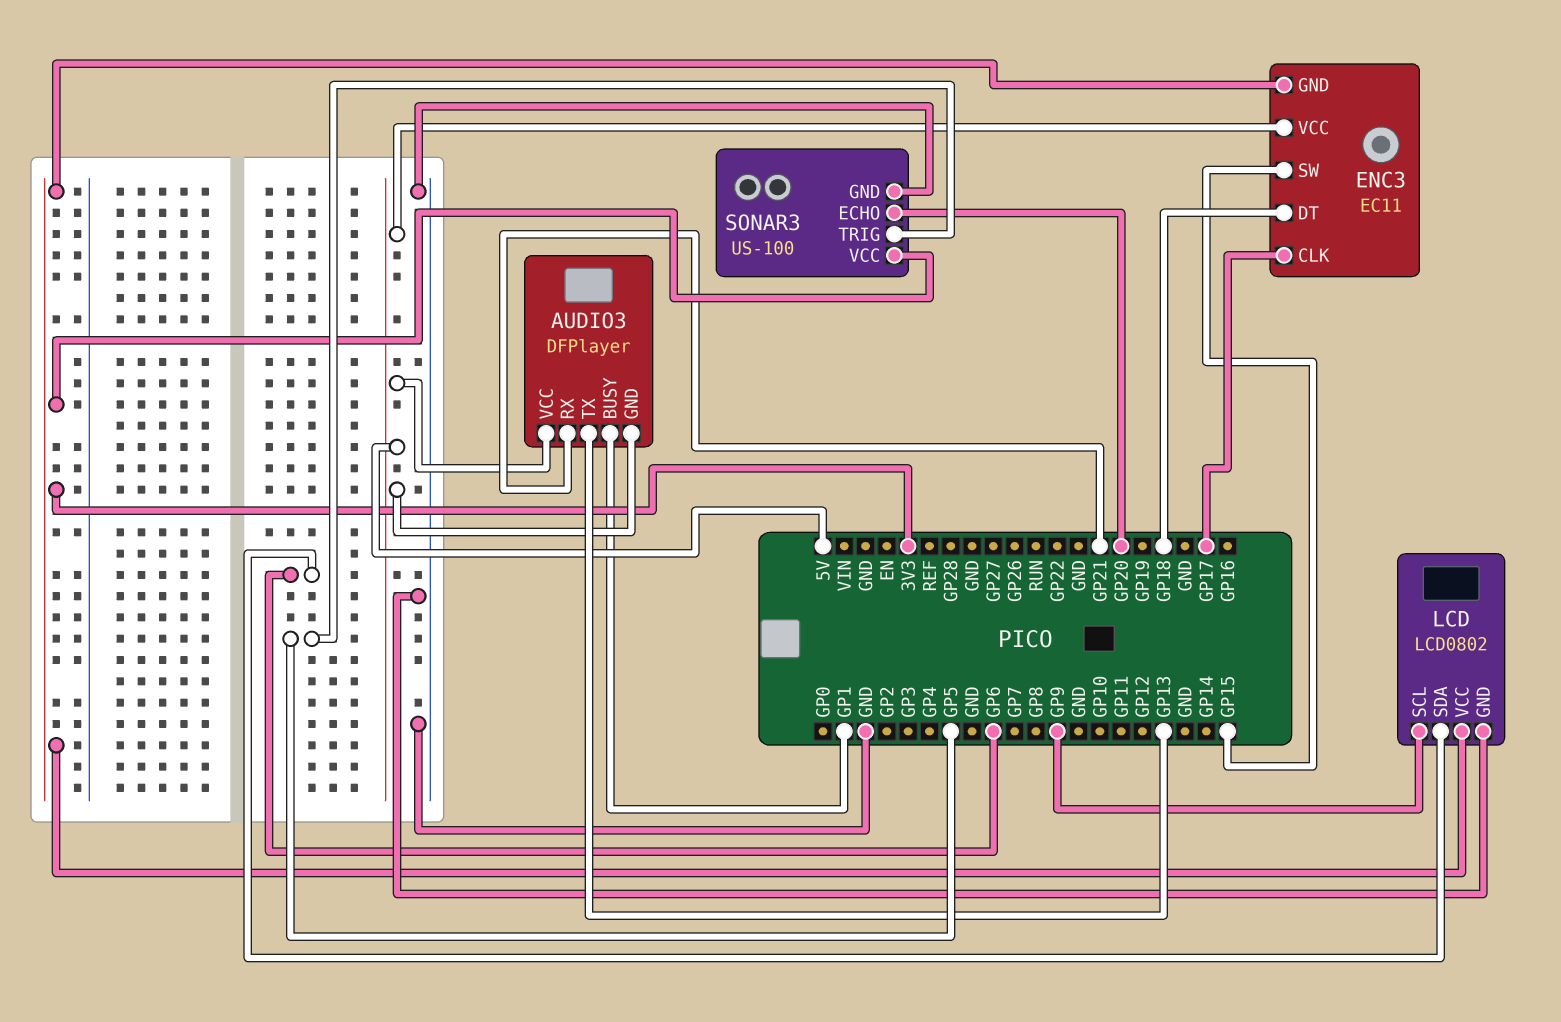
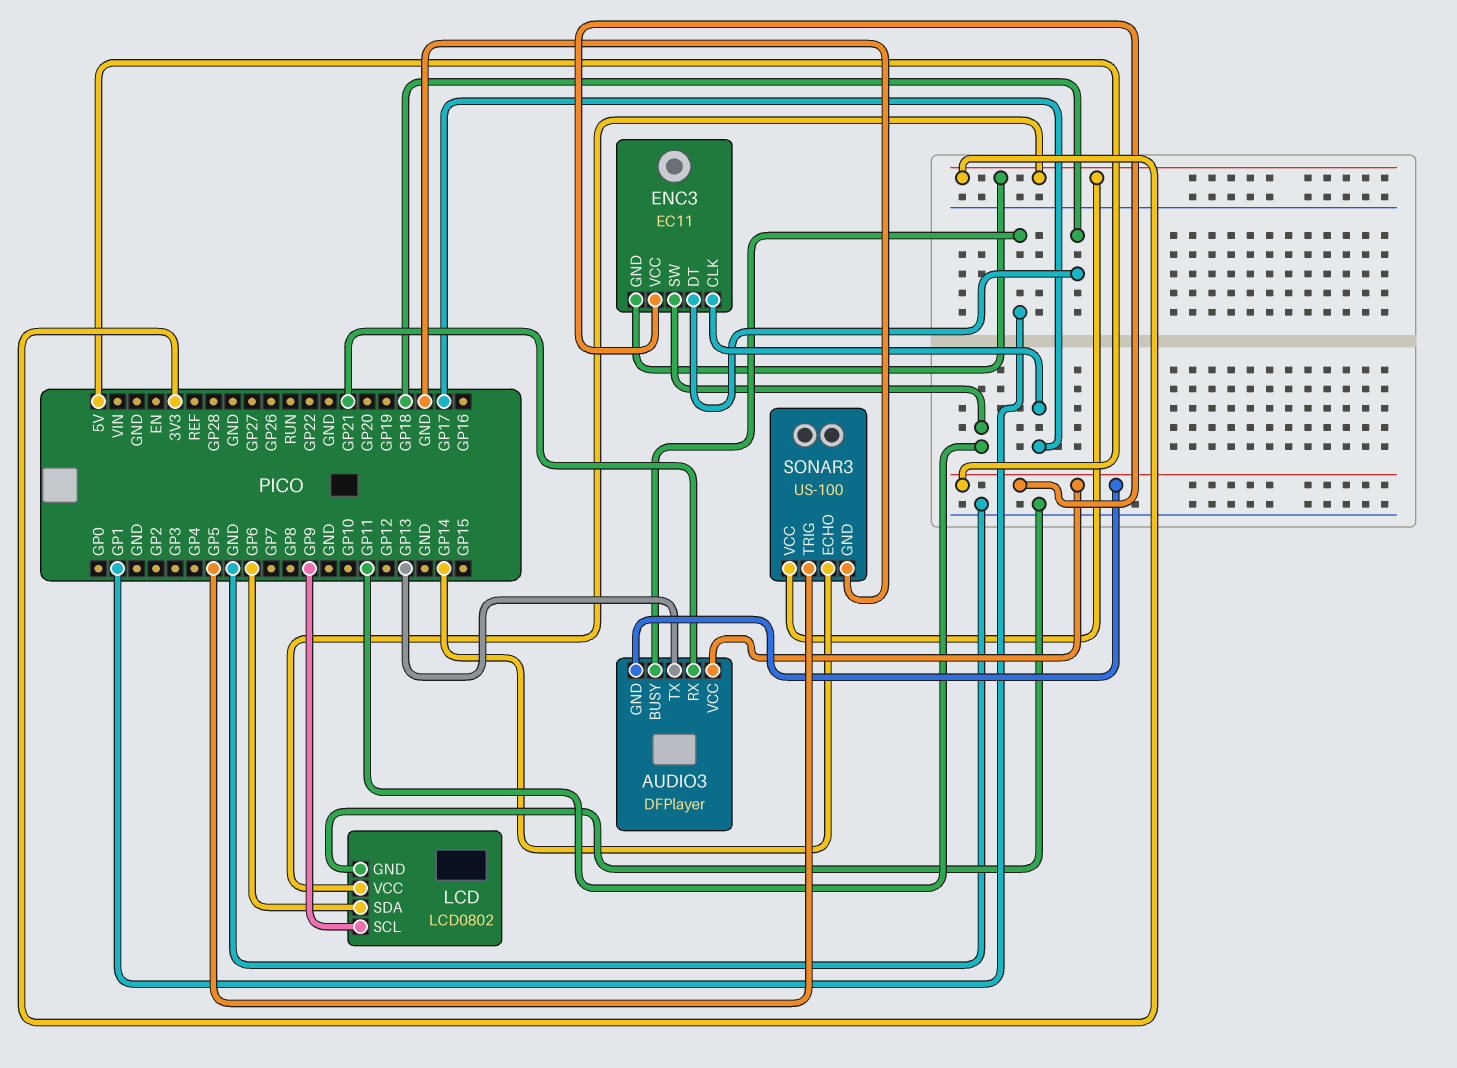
ENC3 pin SW: GP15 -> GP11
SONAR3 pin ECHO: GP20 -> GP14

